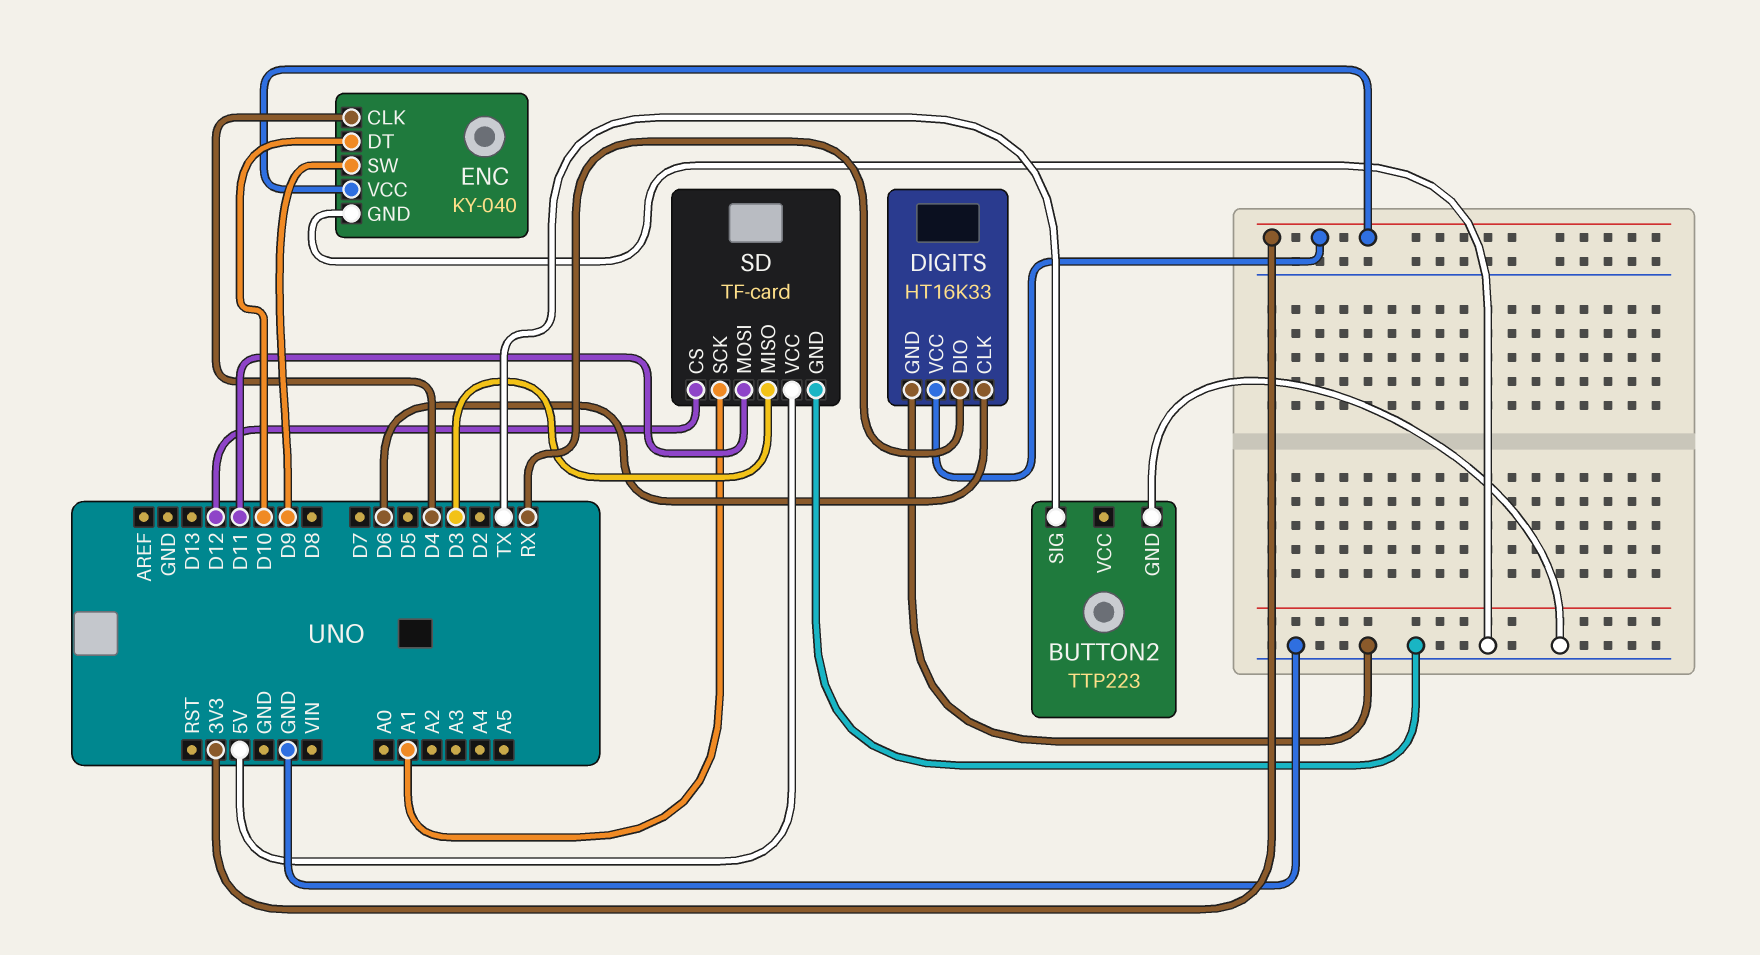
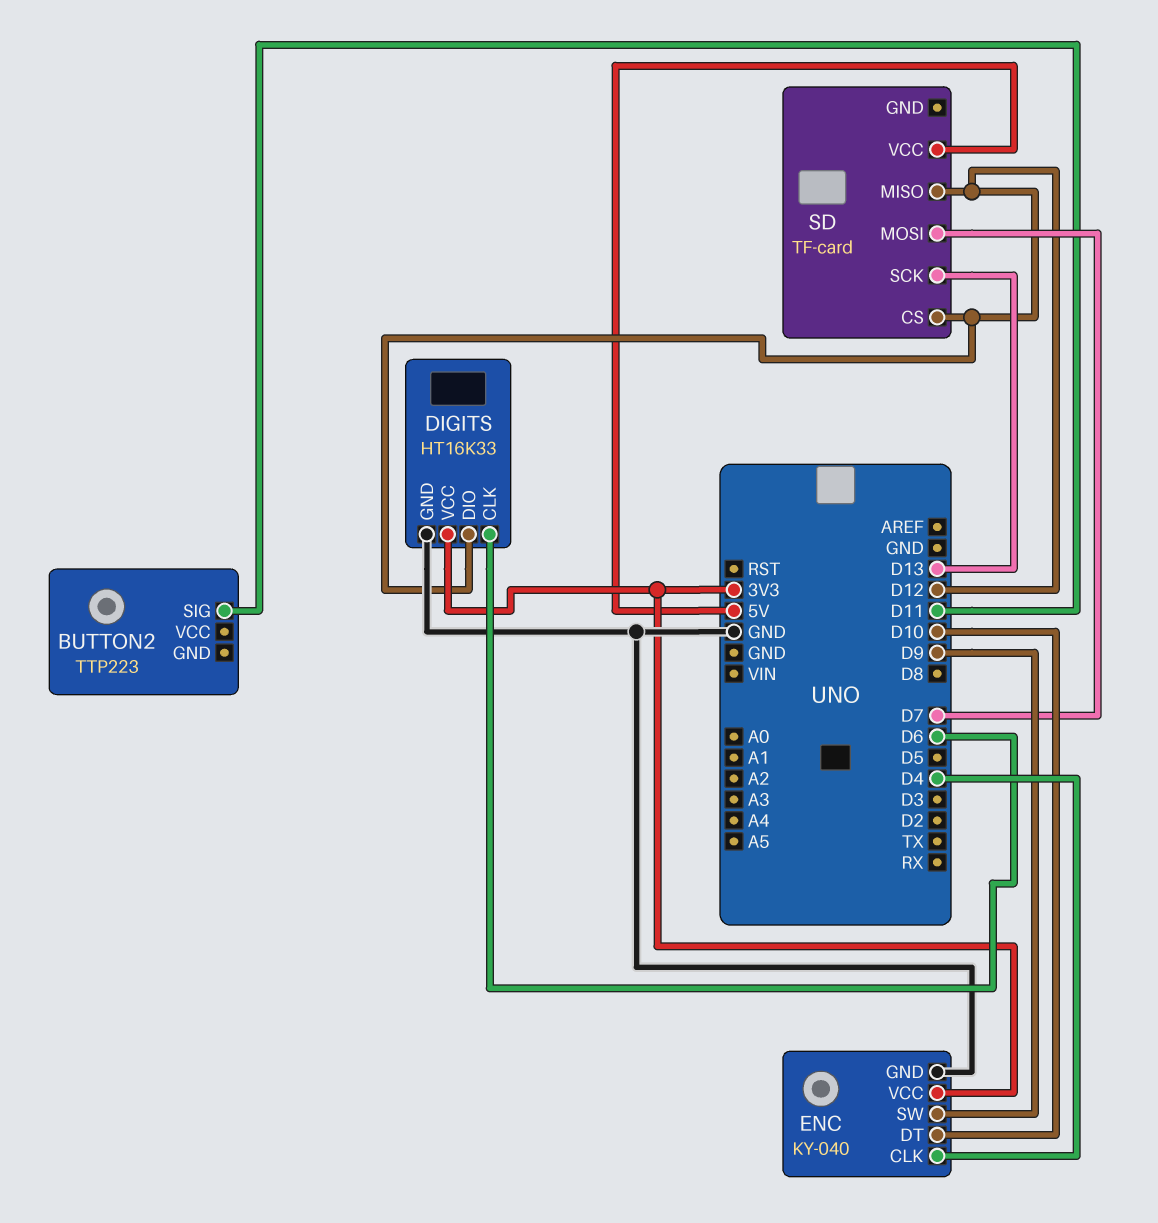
BUTTON2 pin GND: GND -> none
BUTTON2 pin SIG: TX -> D11
DIGITS pin DIO: RX -> D12
SD pin GND: GND -> none
SD pin MISO: D3 -> D12
SD pin MOSI: D11 -> D7
SD pin SCK: A1 -> D13

